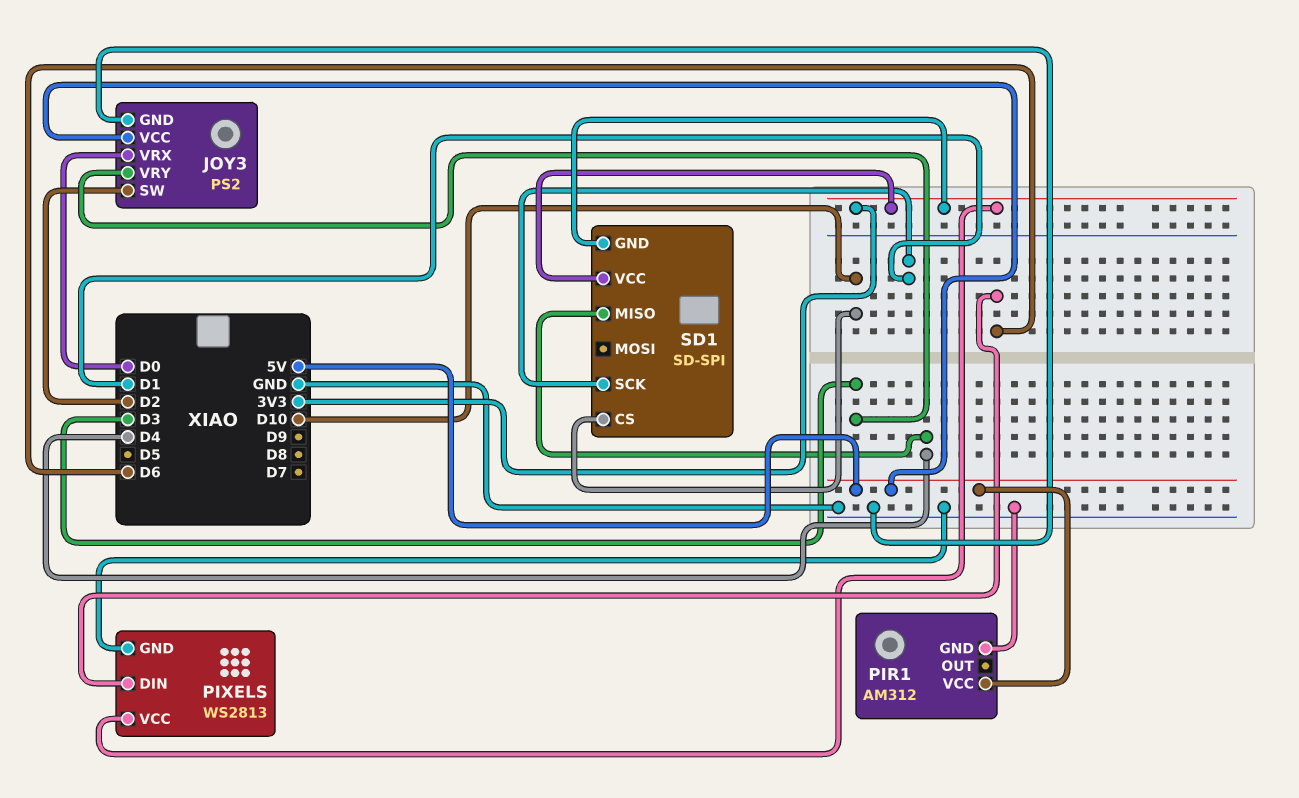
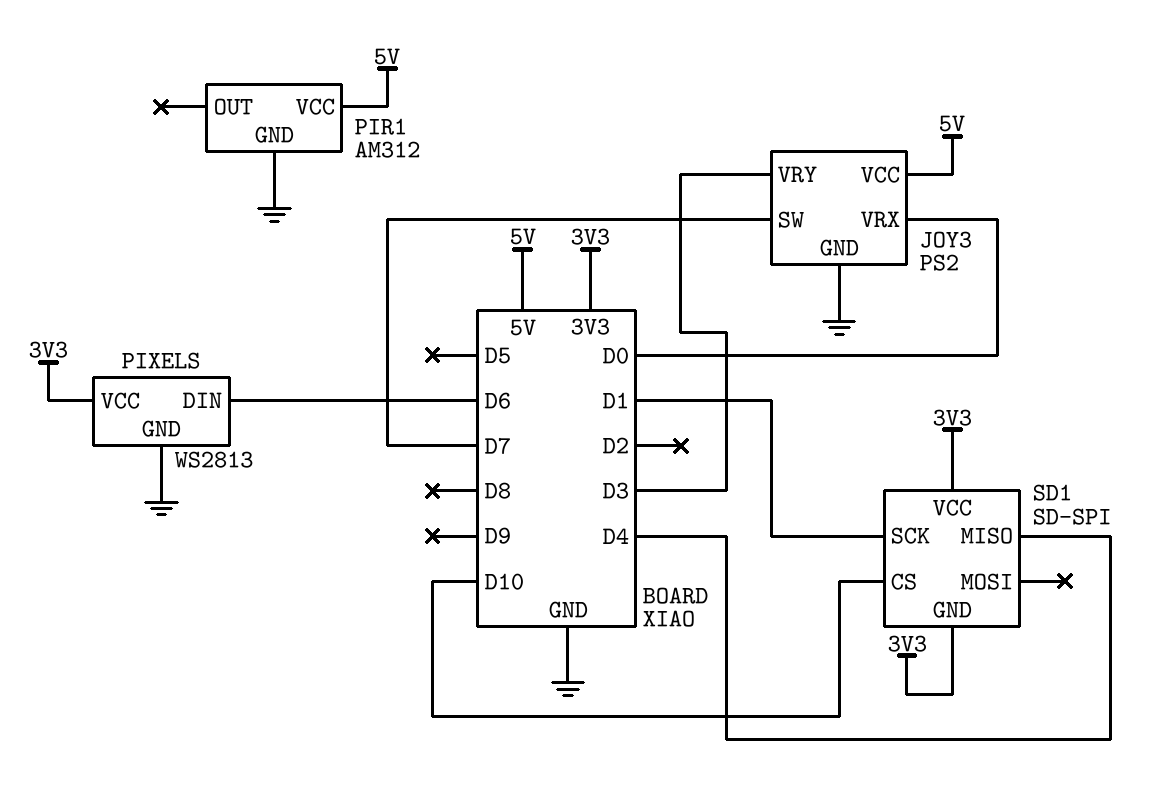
JOY3 pin SW: D2 -> D7

